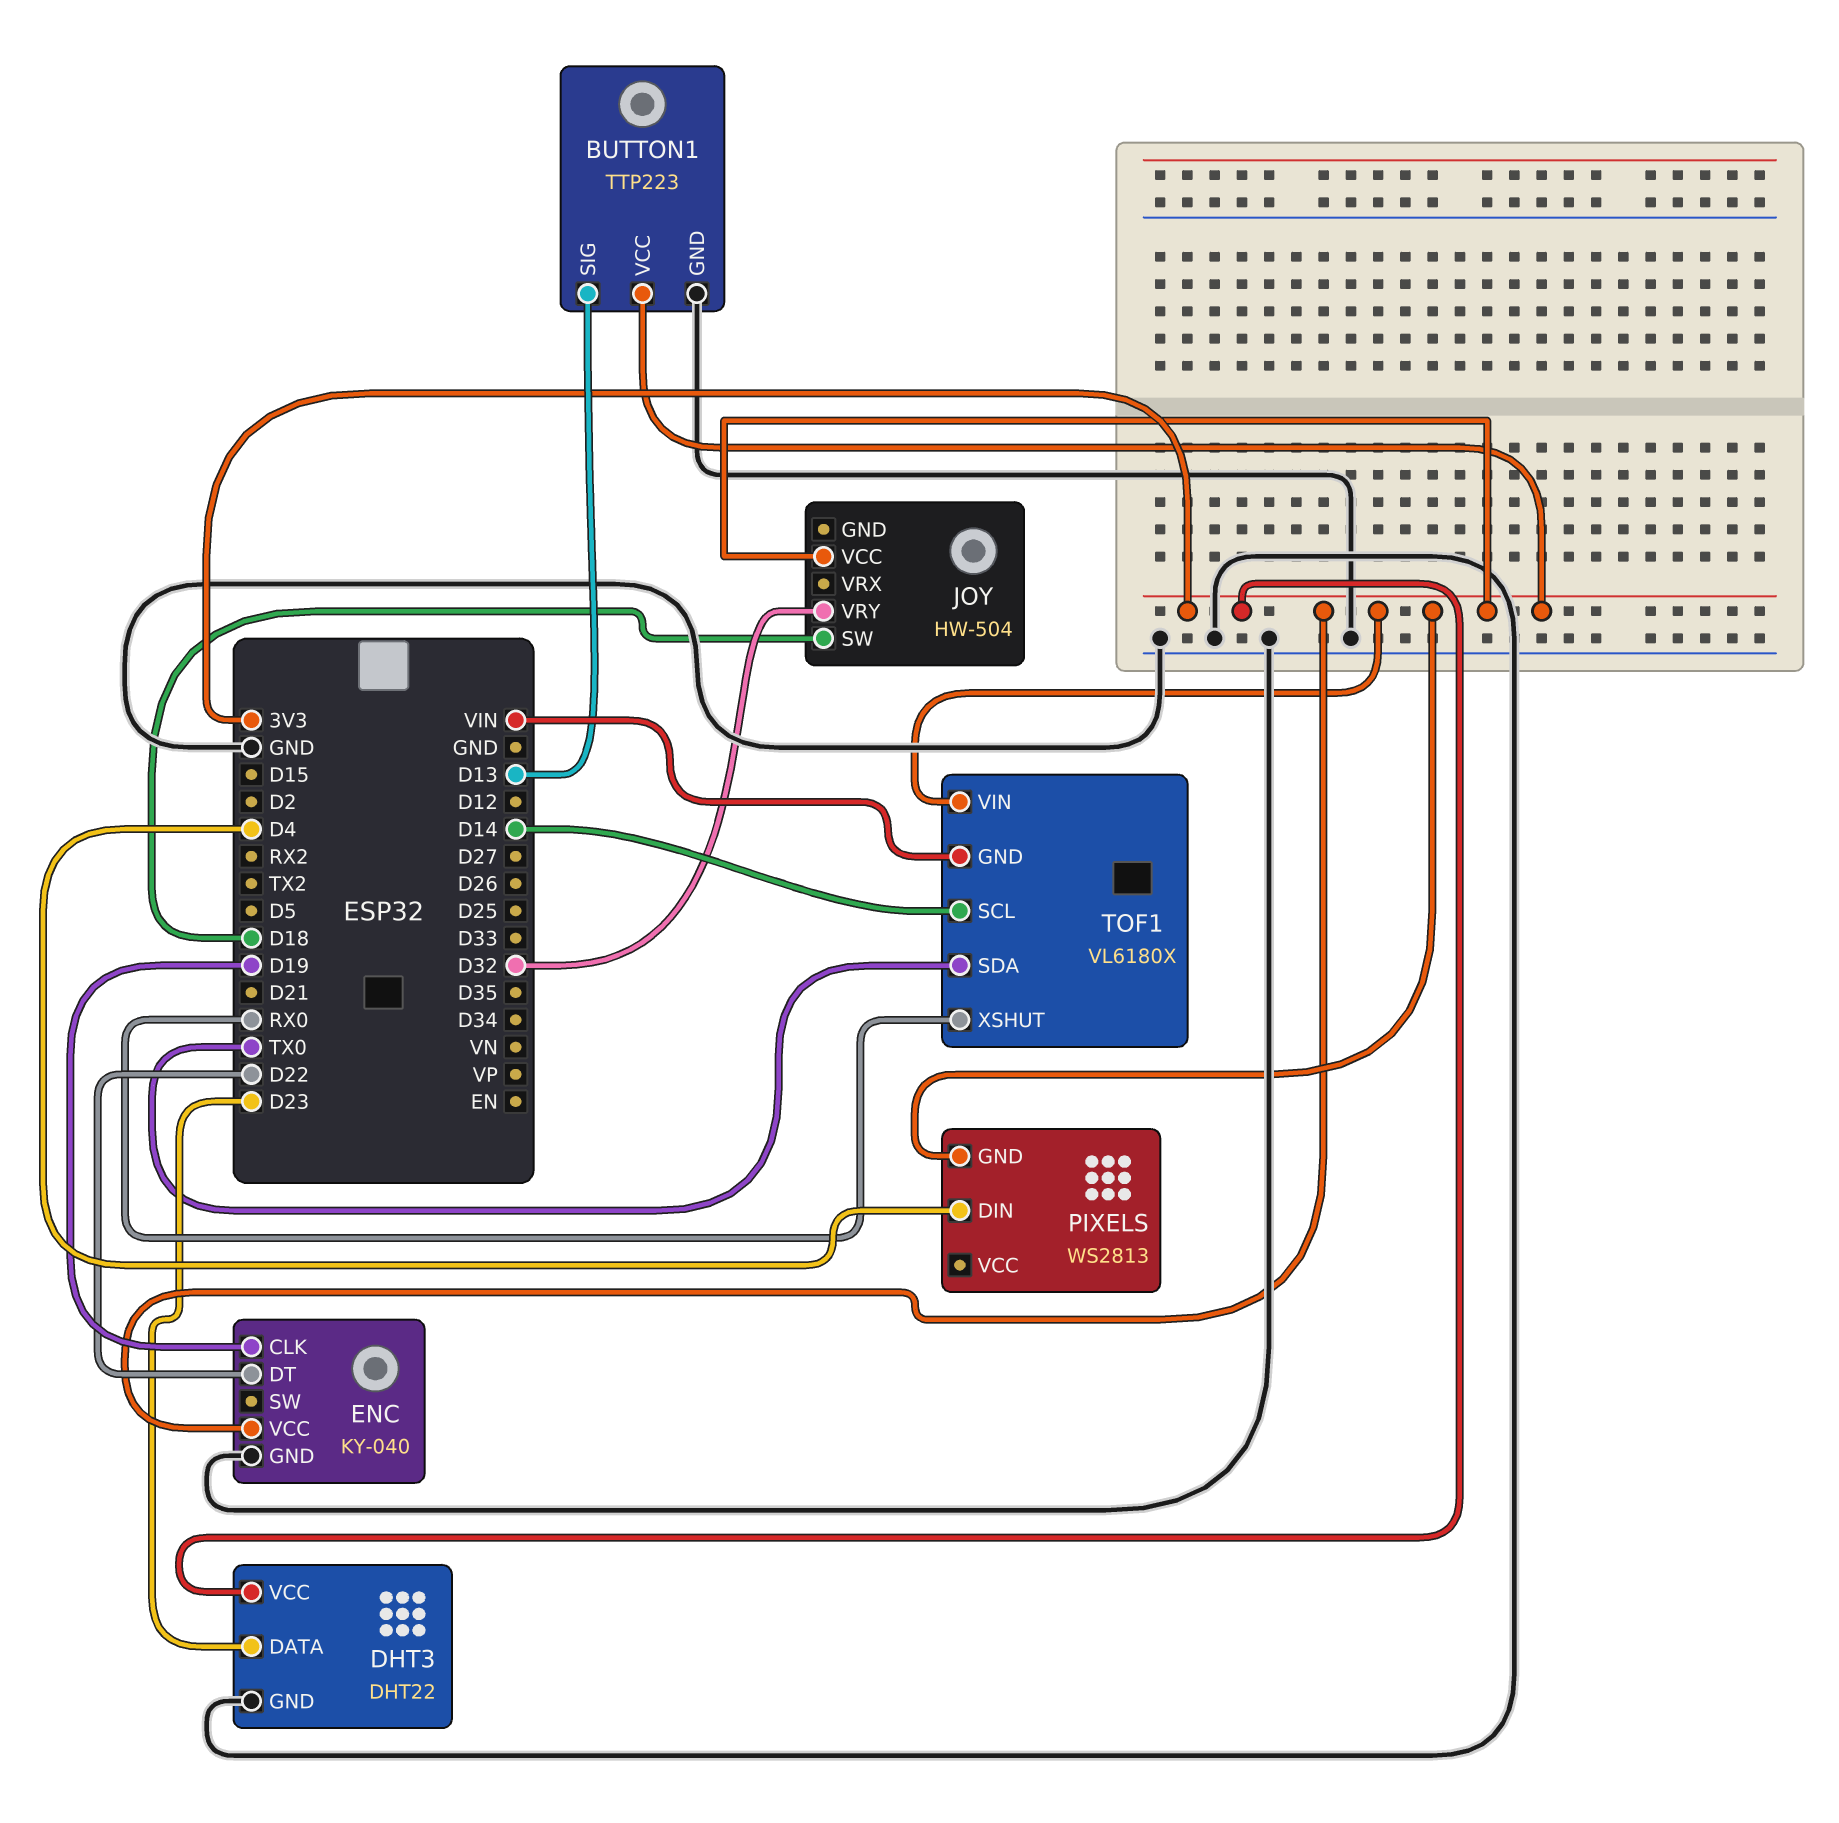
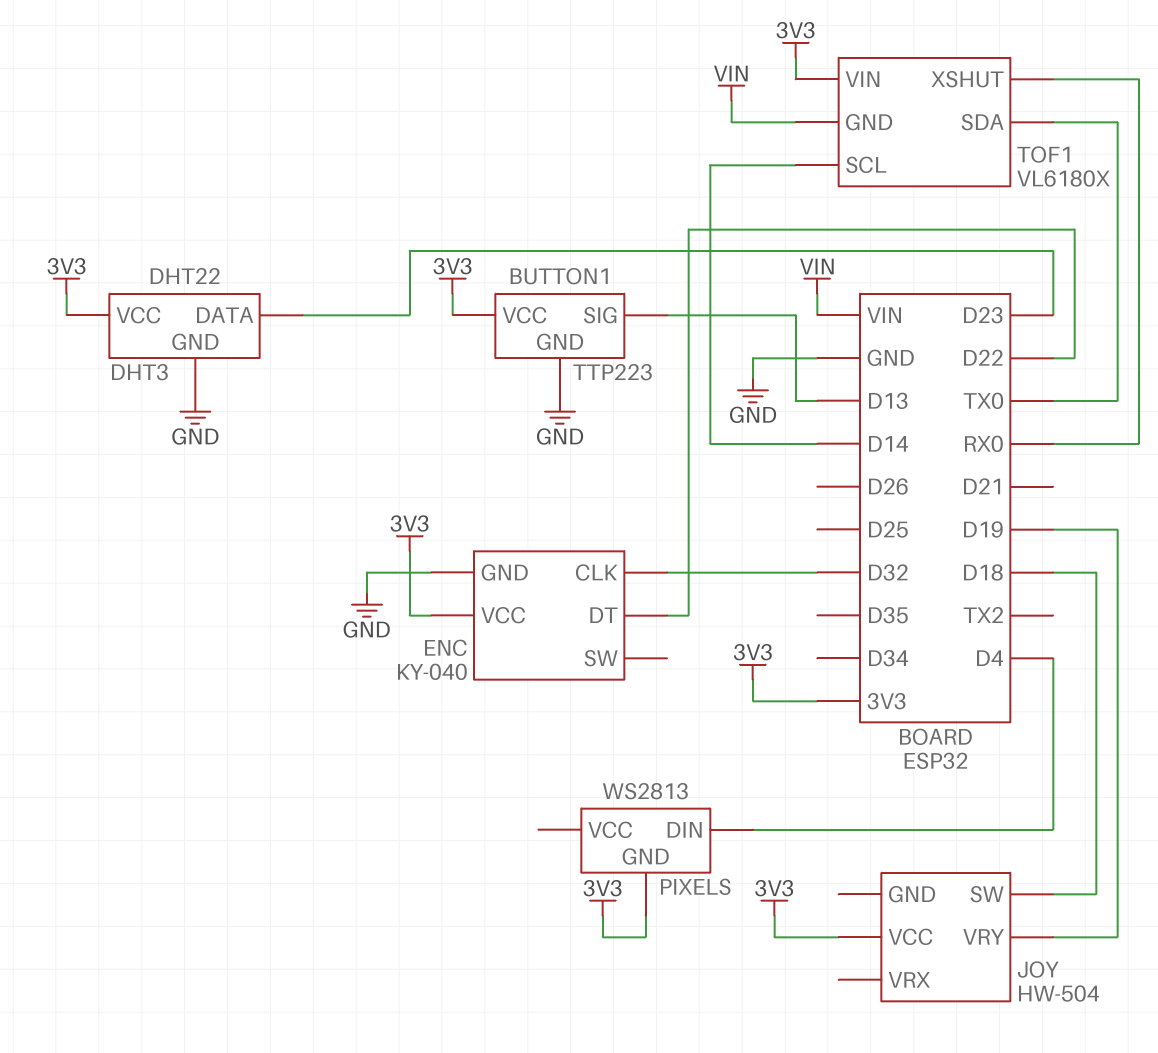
ENC pin CLK: D19 -> D32
JOY pin VRY: D32 -> D19

